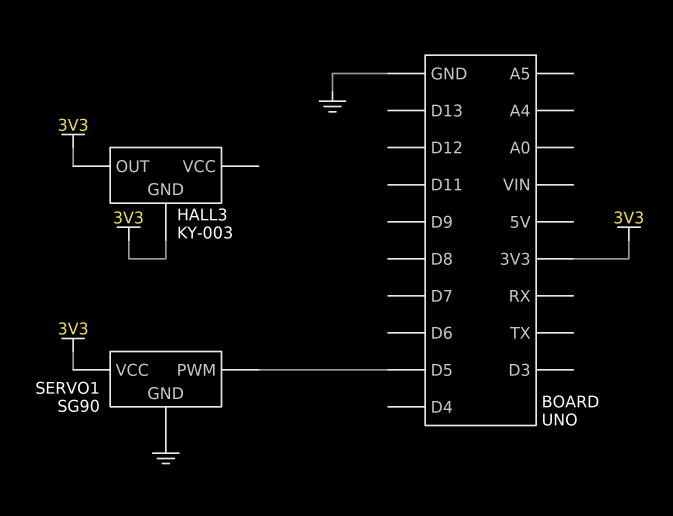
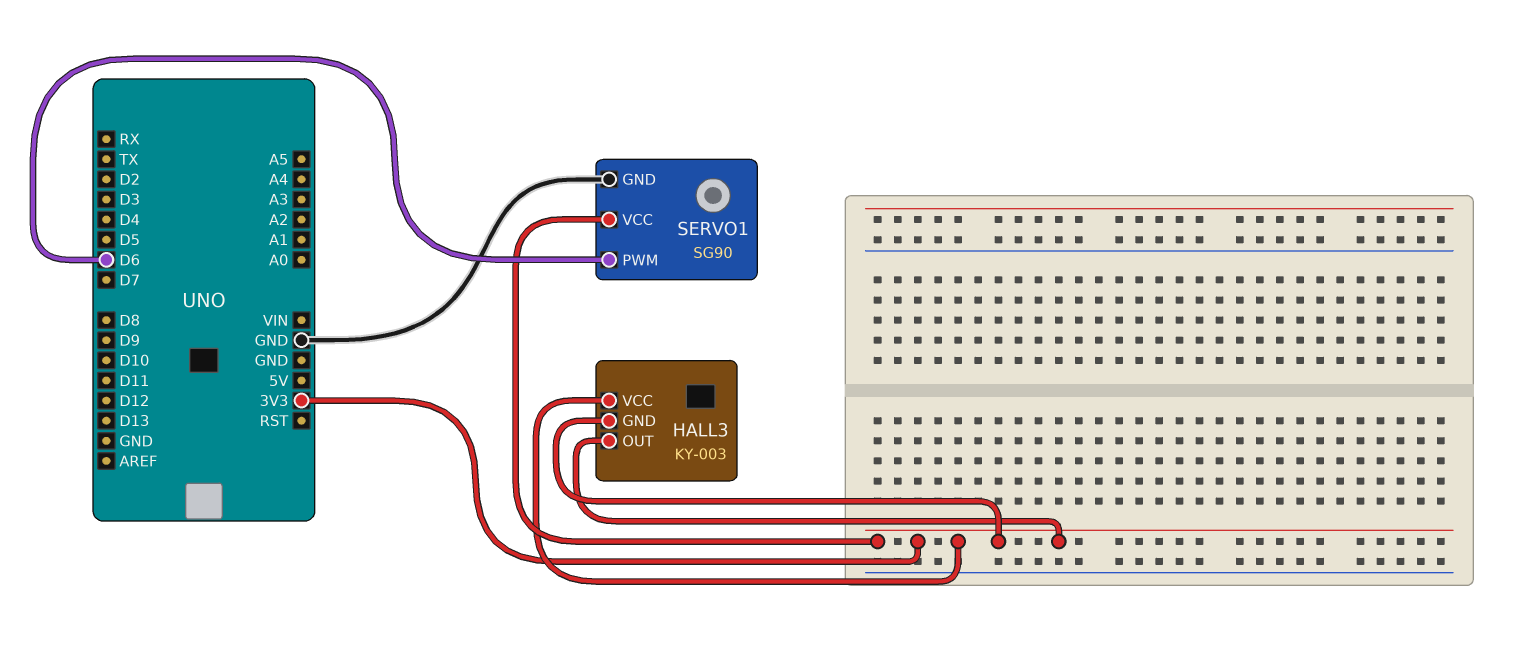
HALL3 pin VCC: none -> 3V3
SERVO1 pin PWM: D5 -> D6

